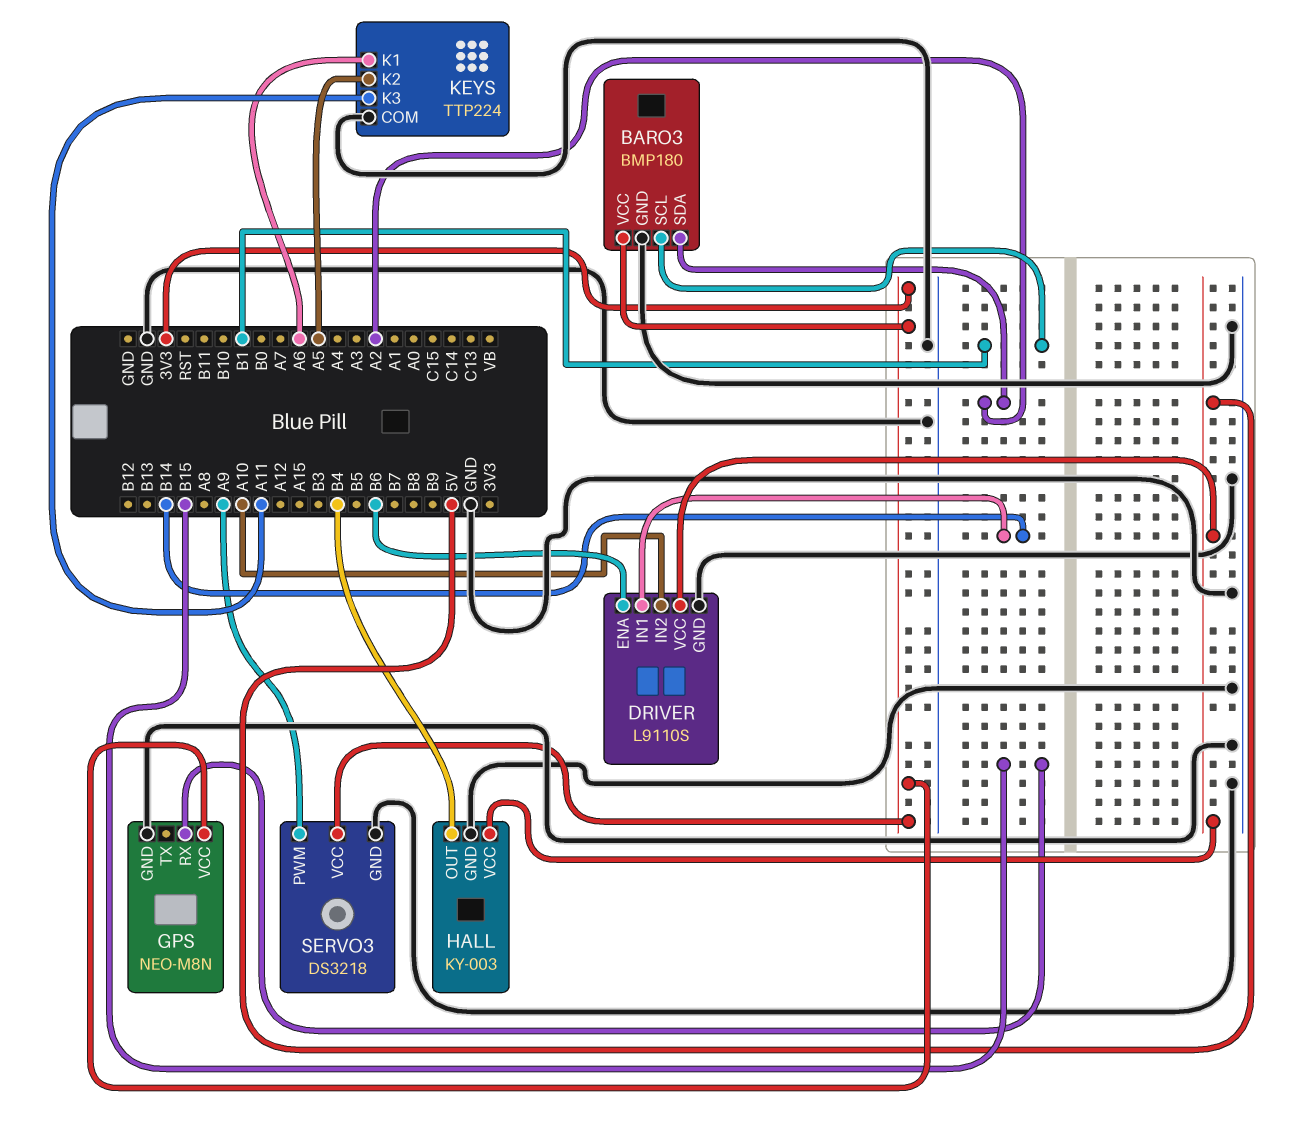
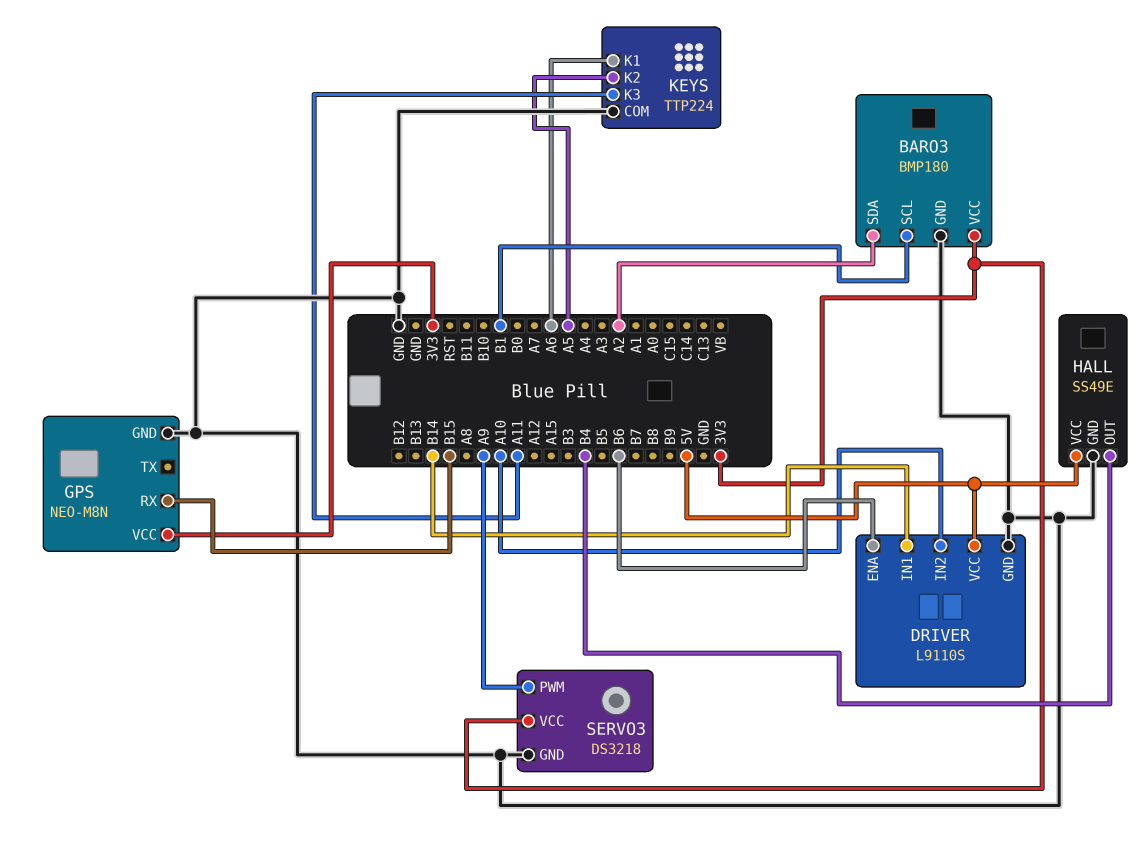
HALL: KY-003 -> SS49E

